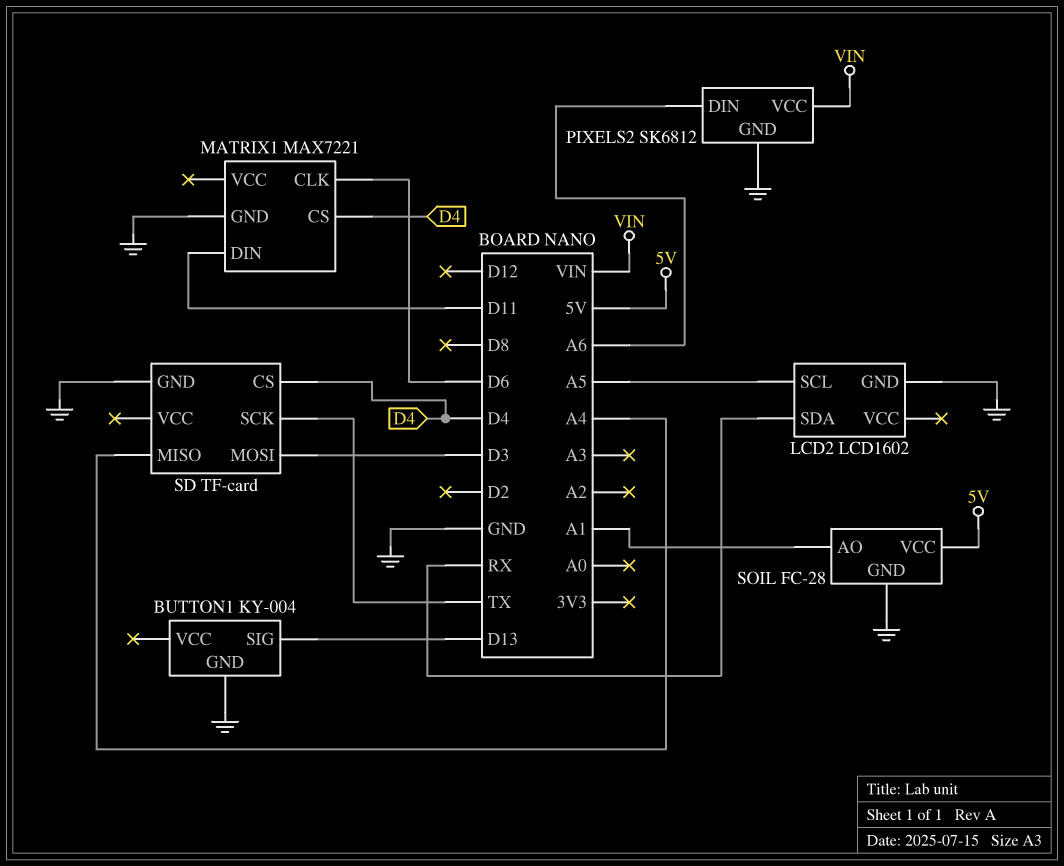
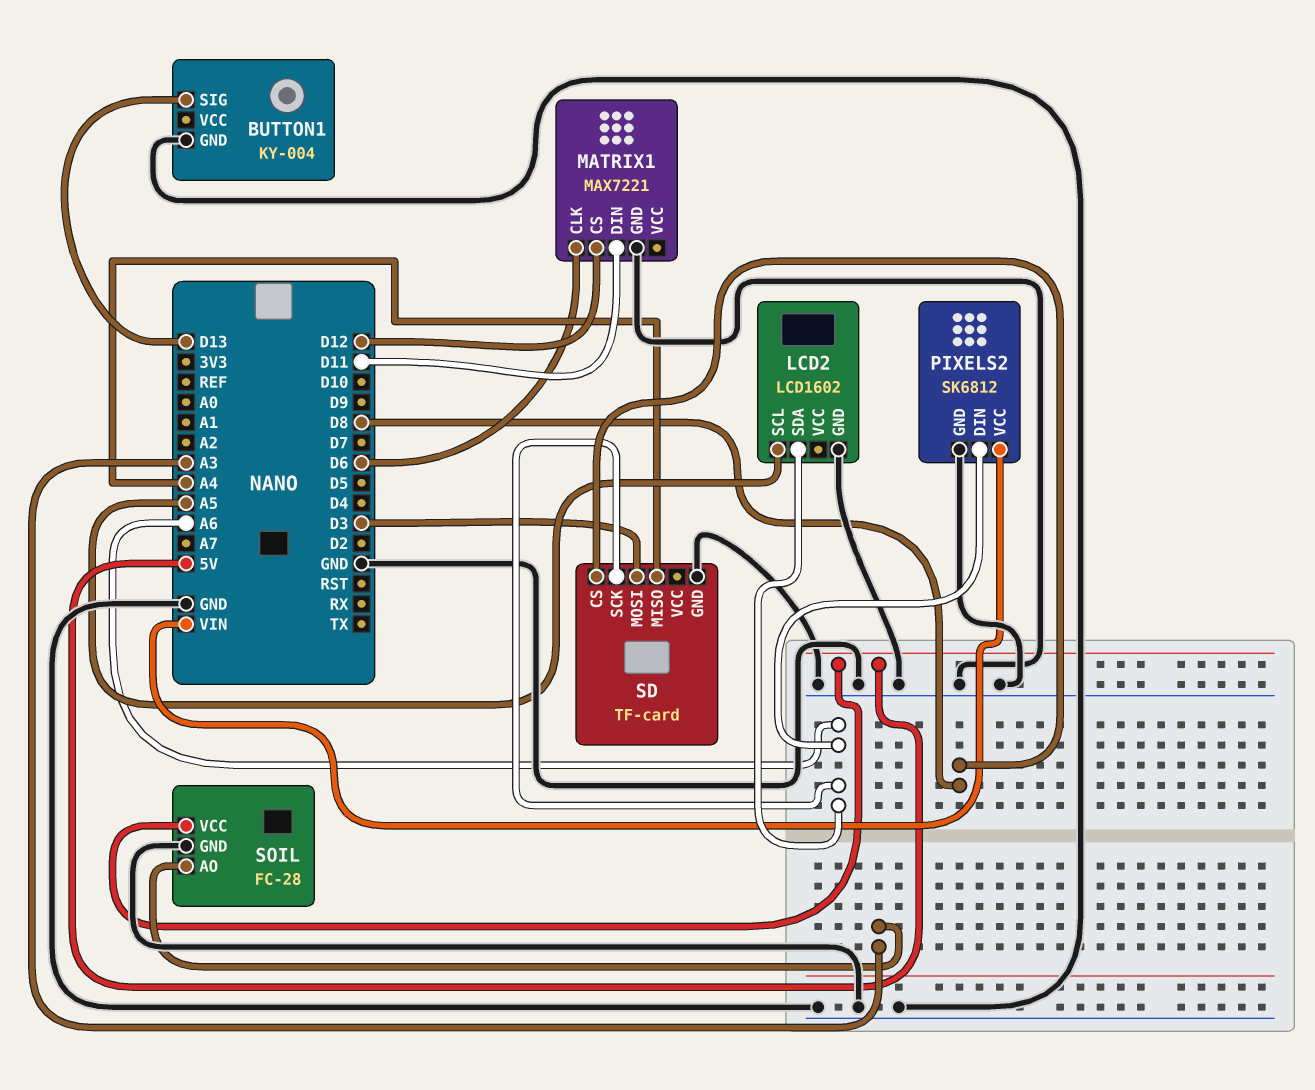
LCD2 pin SDA: RX -> A6
MATRIX1 pin CS: D4 -> D12
SD pin CS: D4 -> D8
SD pin SCK: TX -> A6
SOIL pin AO: A1 -> A3

